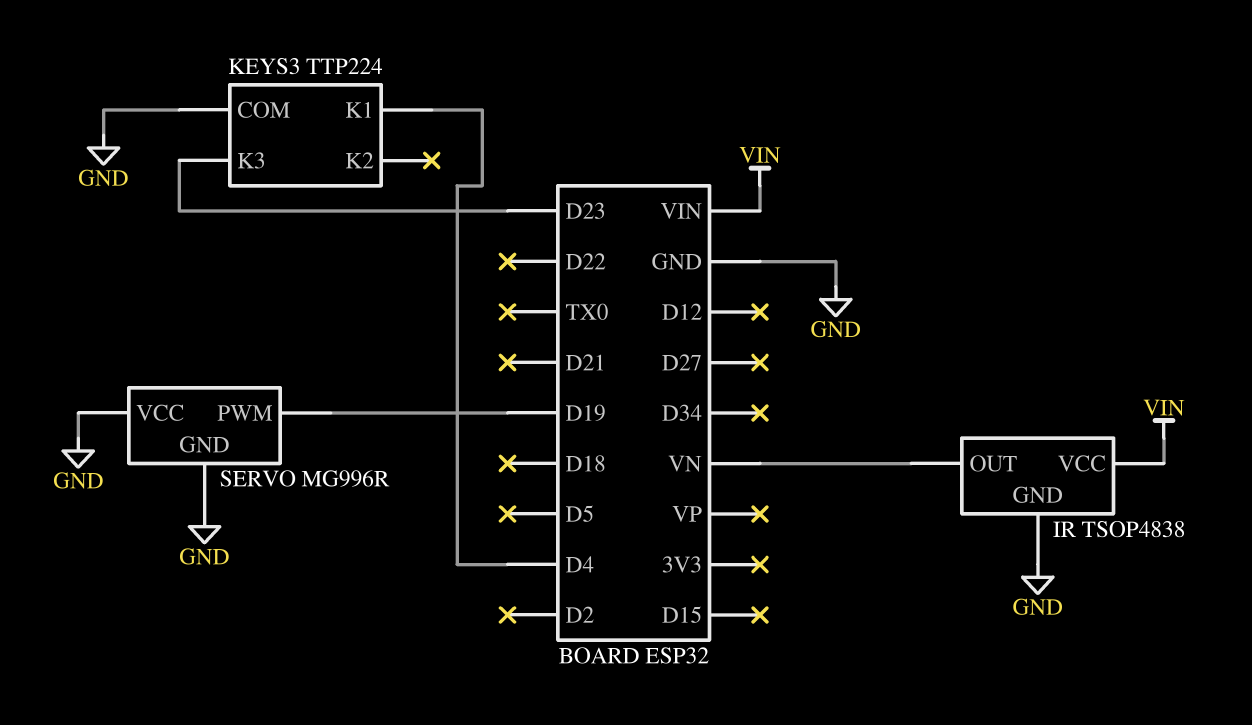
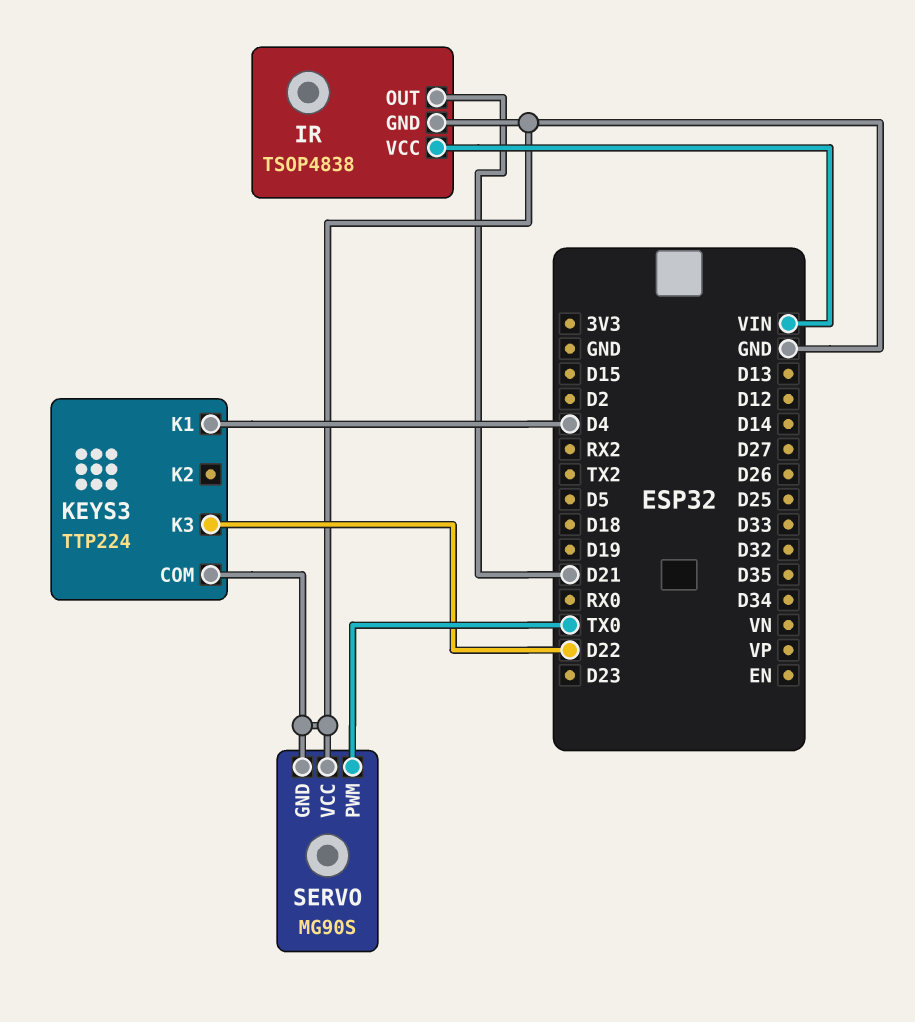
IR pin OUT: VN -> D21
KEYS3 pin K3: D23 -> D22
SERVO: MG996R -> MG90S
SERVO pin PWM: D19 -> TX0

